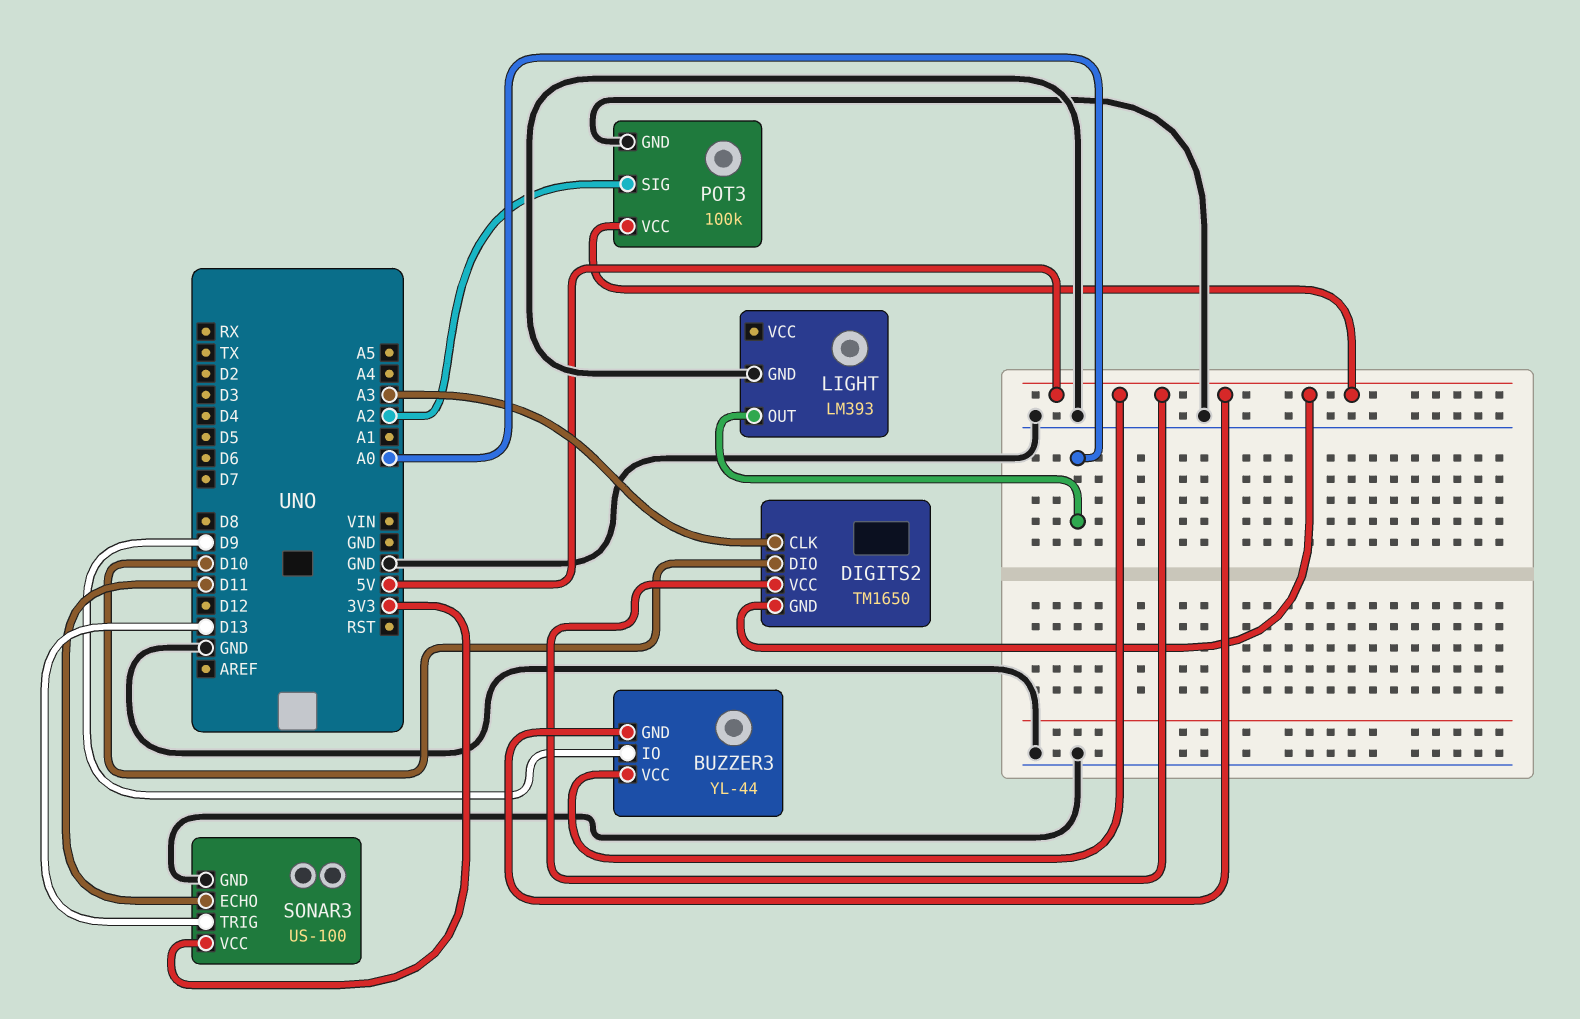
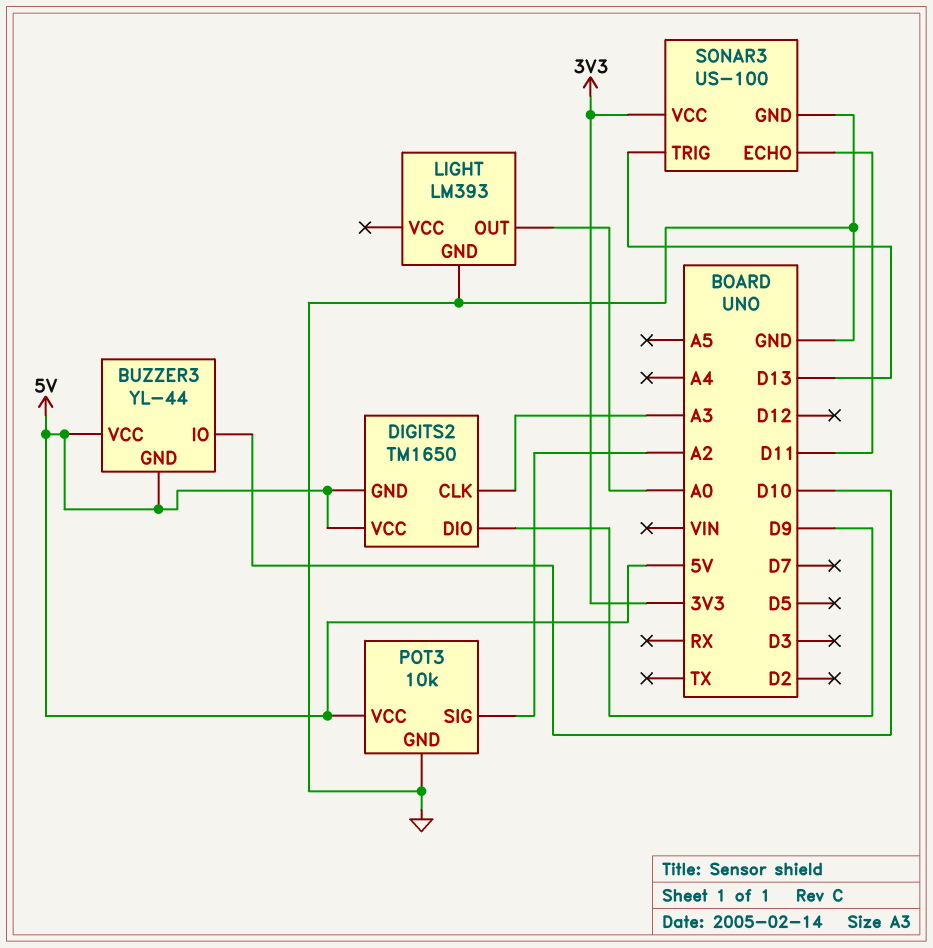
BUZZER3 pin IO: D9 -> D10
DIGITS2 pin DIO: D10 -> D9
POT3: 100k -> 10k

